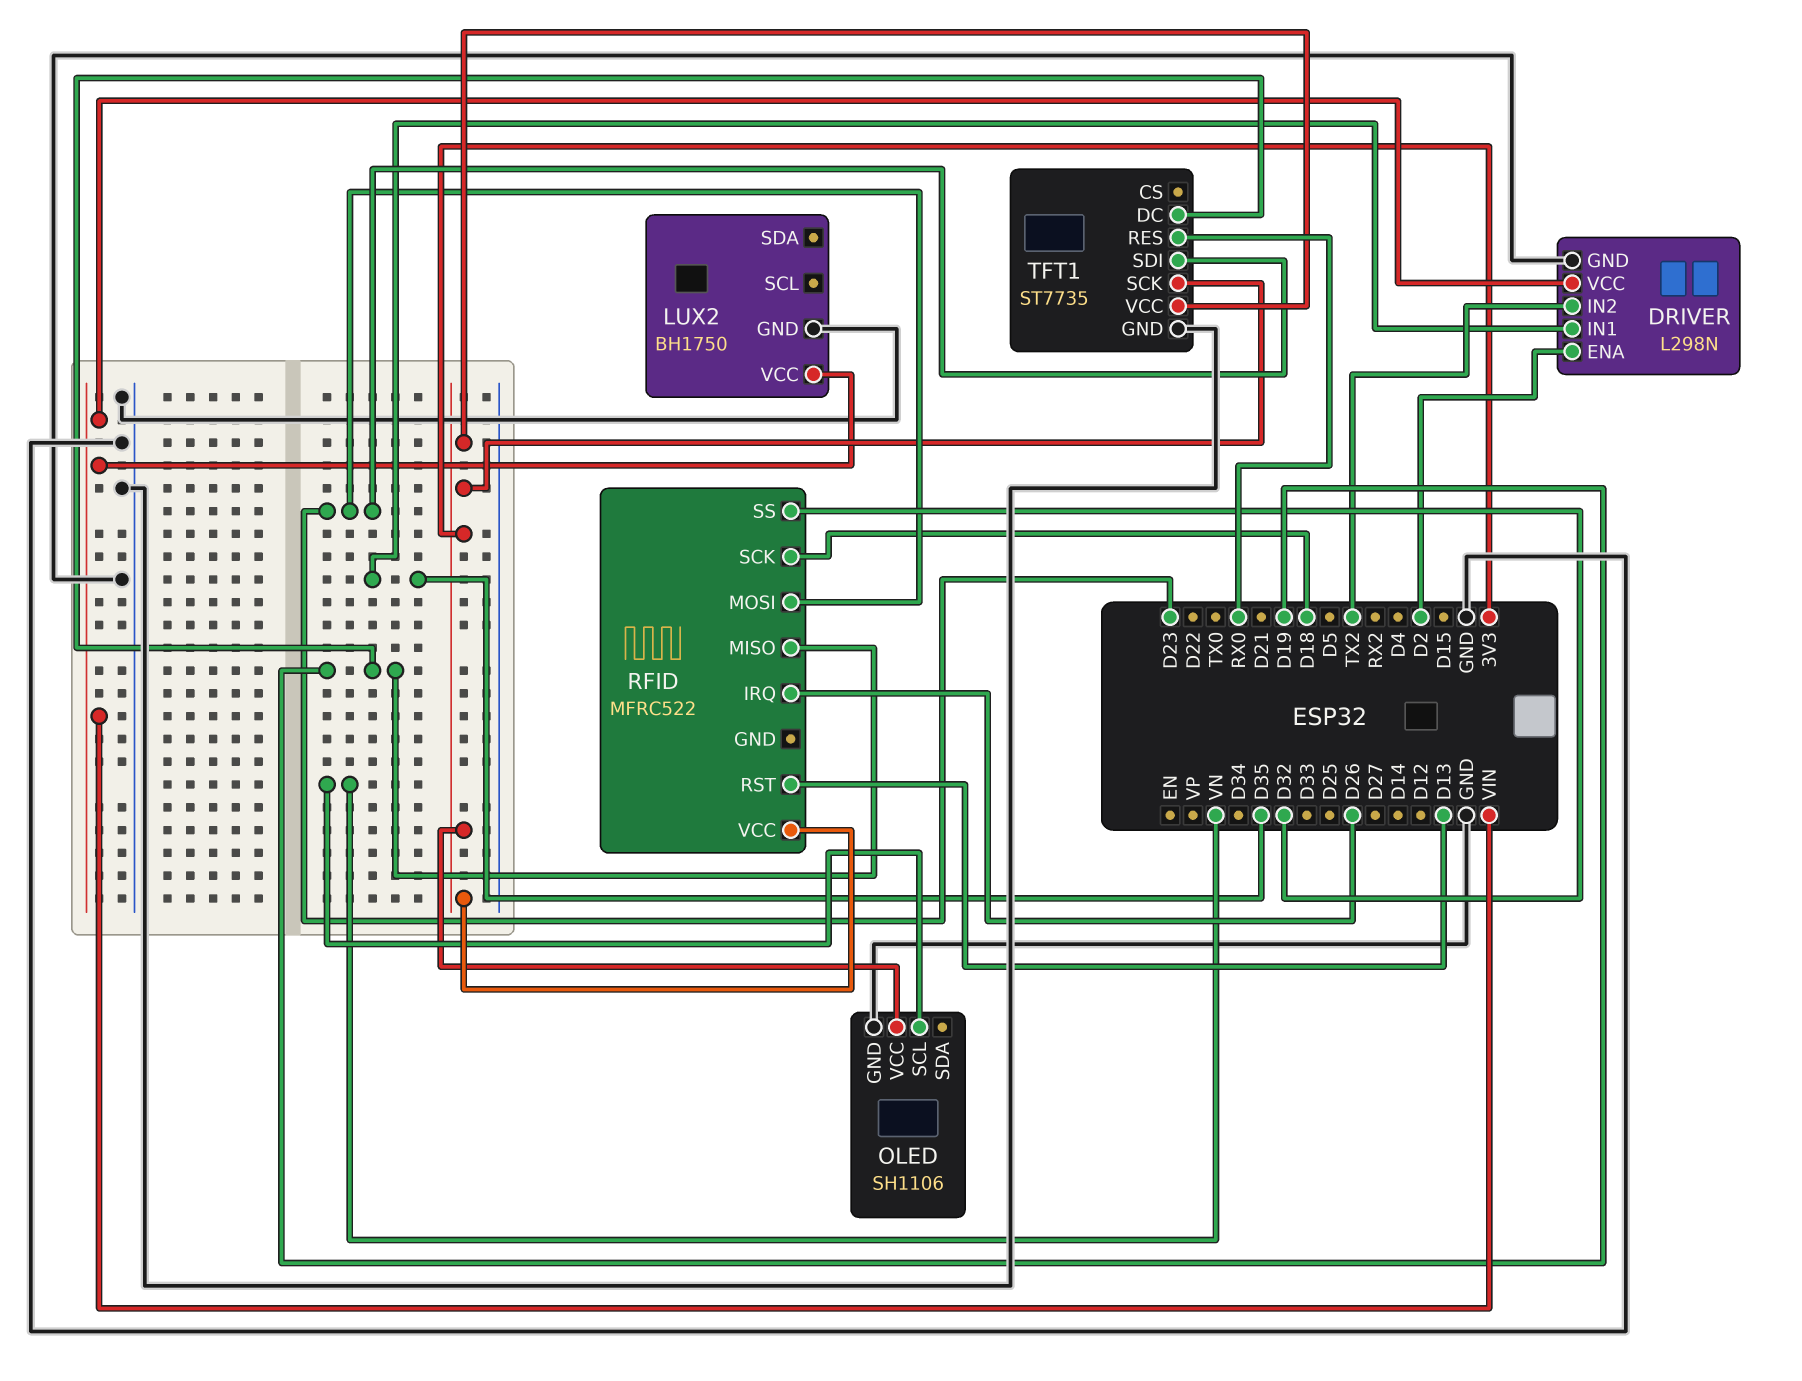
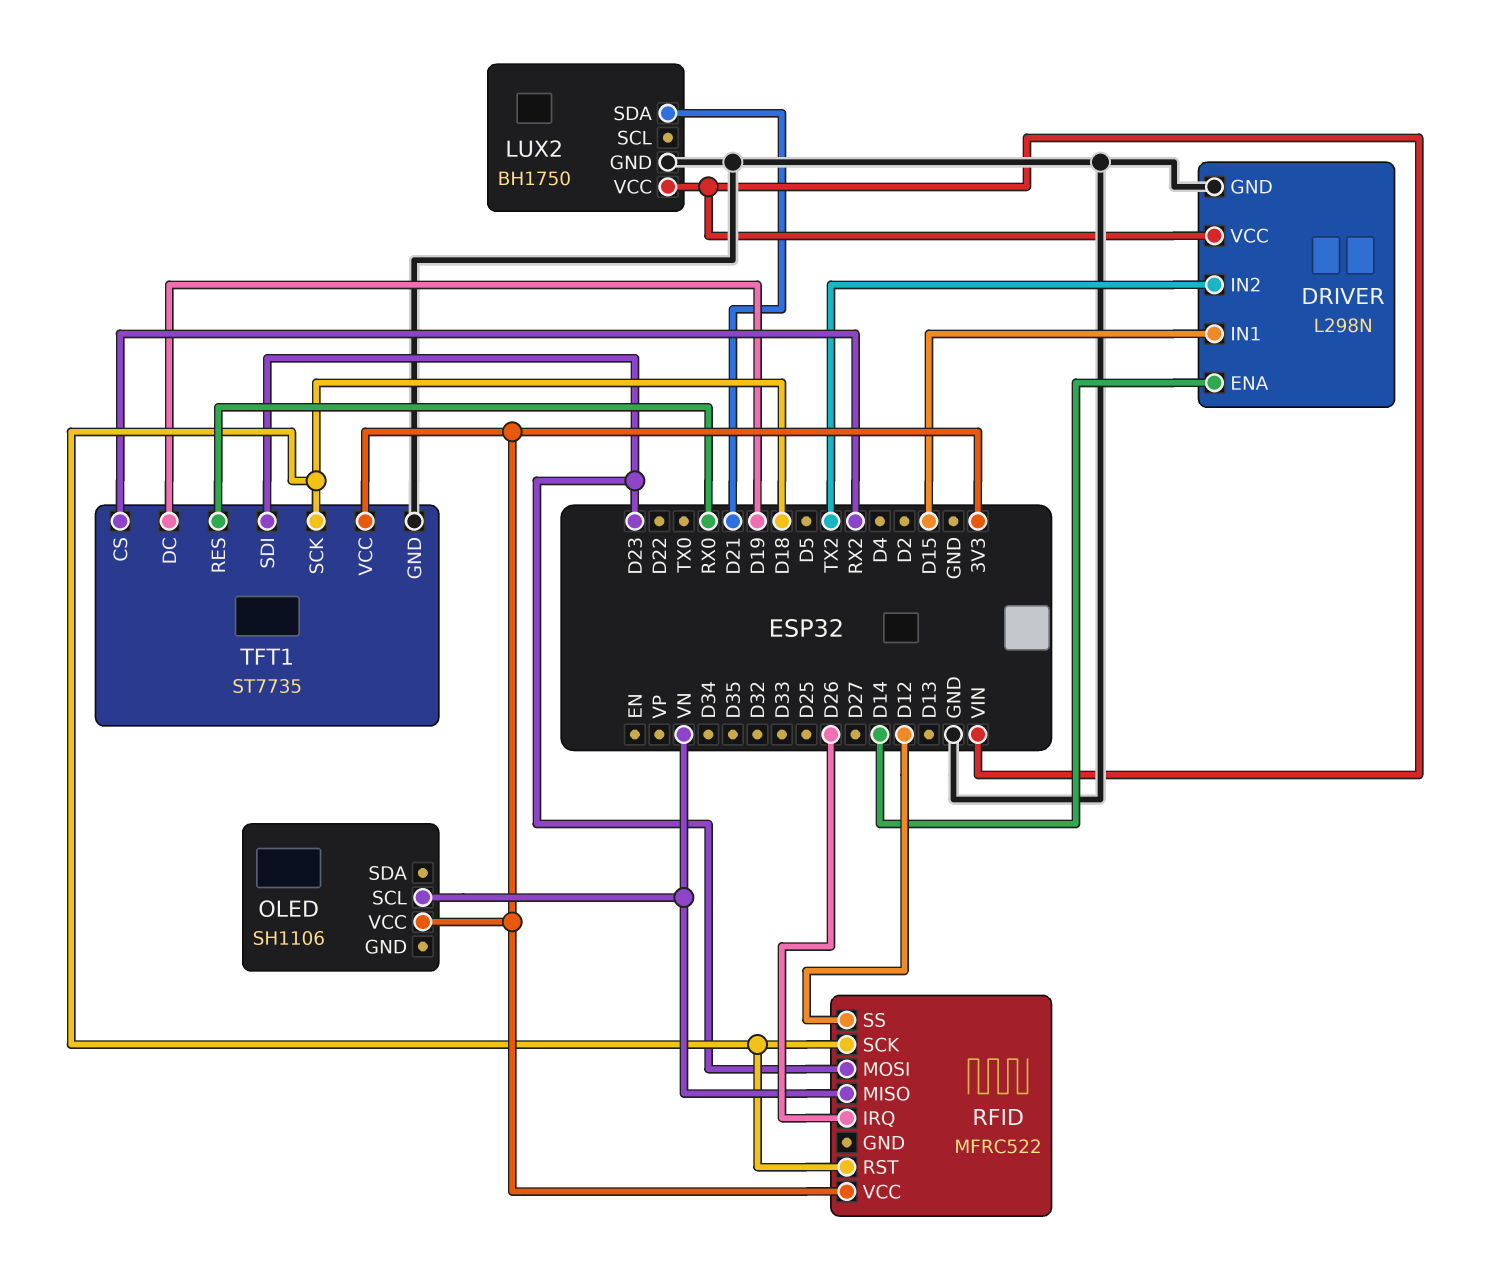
DRIVER pin ENA: D2 -> D14
DRIVER pin IN1: D35 -> D15
LUX2 pin SDA: none -> D21
OLED pin GND: GND -> none
RFID pin MISO: D19 -> VN
RFID pin RST: D13 -> D18
RFID pin SS: D32 -> D12
TFT1 pin CS: none -> RX2
TFT1 pin SCK: 3V3 -> D18

